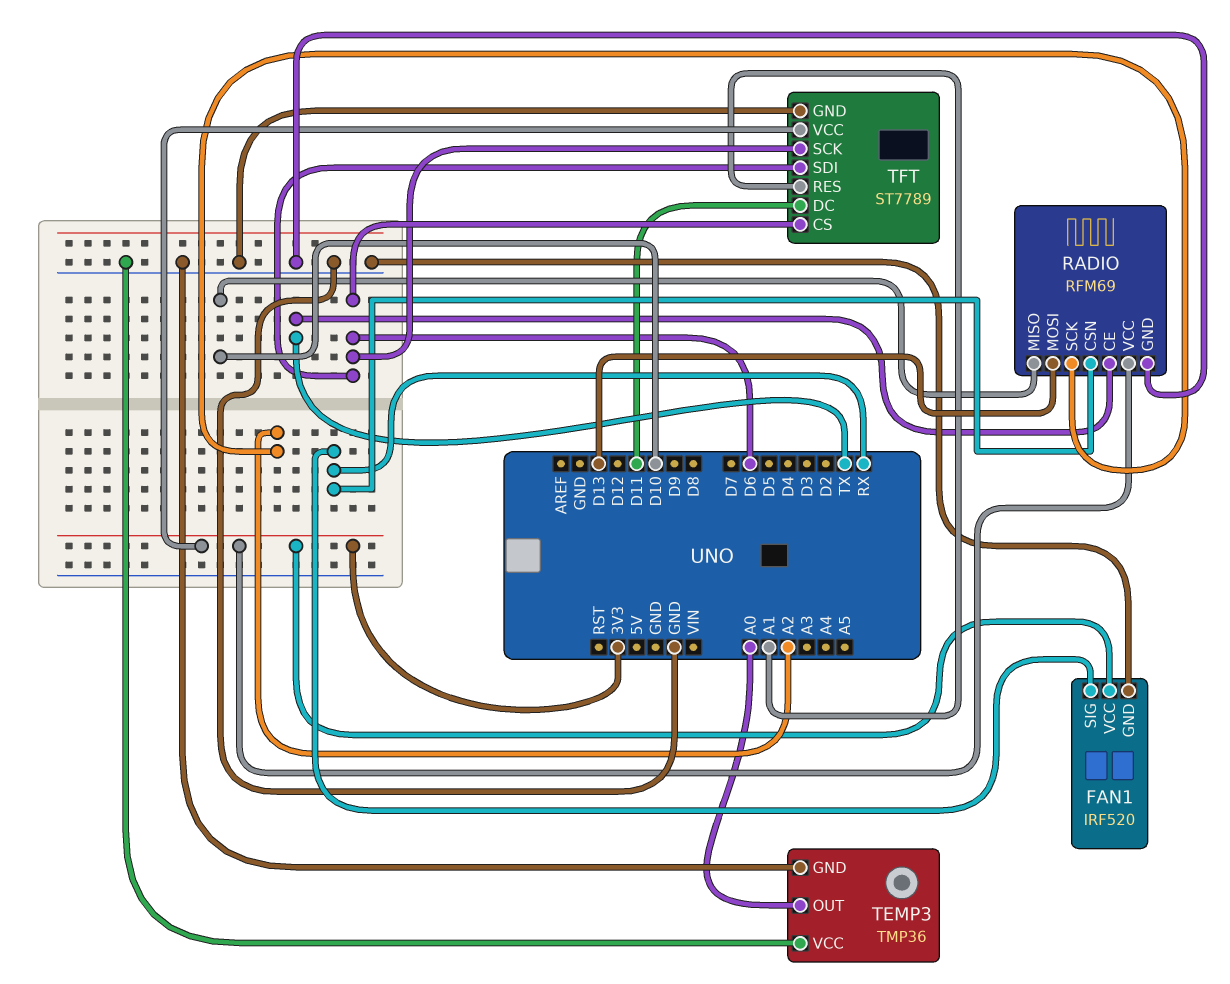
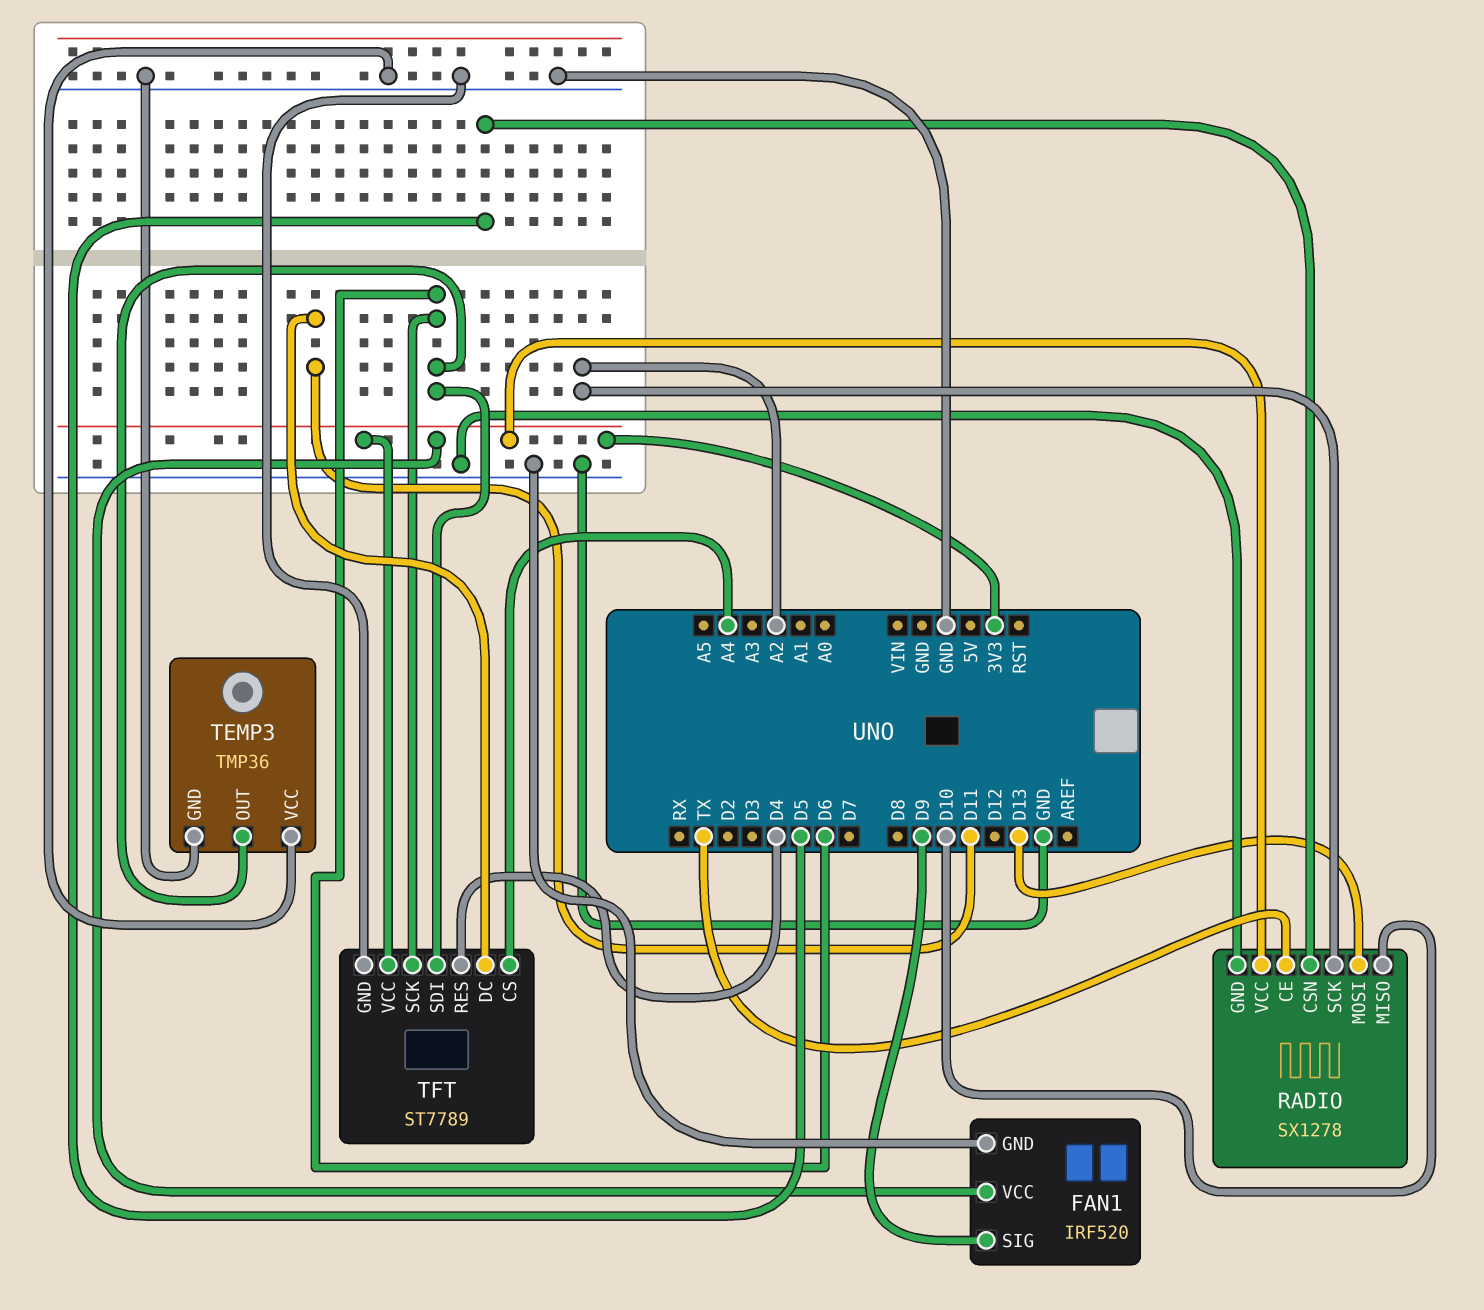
FAN1 pin SIG: RX -> D9
RADIO: RFM69 -> SX1278
RADIO pin CSN: RX -> D5
TEMP3 pin OUT: A0 -> D6
TFT pin CS: D6 -> A4
TFT pin RES: A1 -> D4

